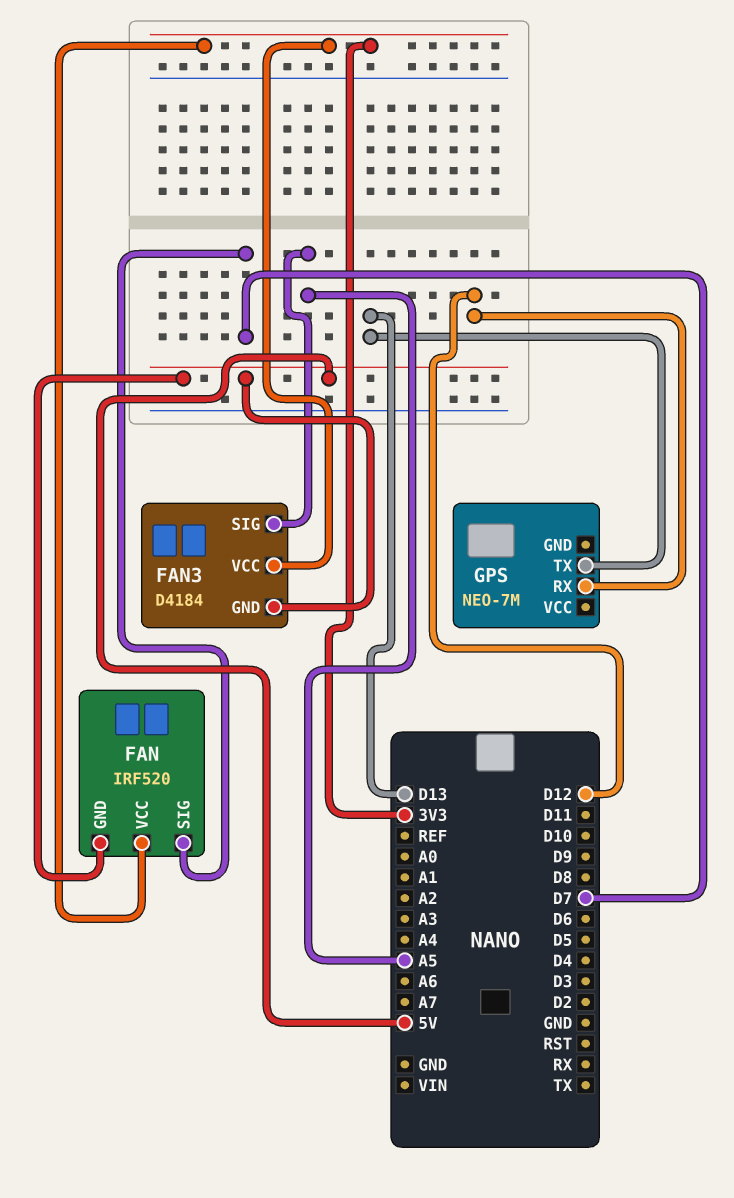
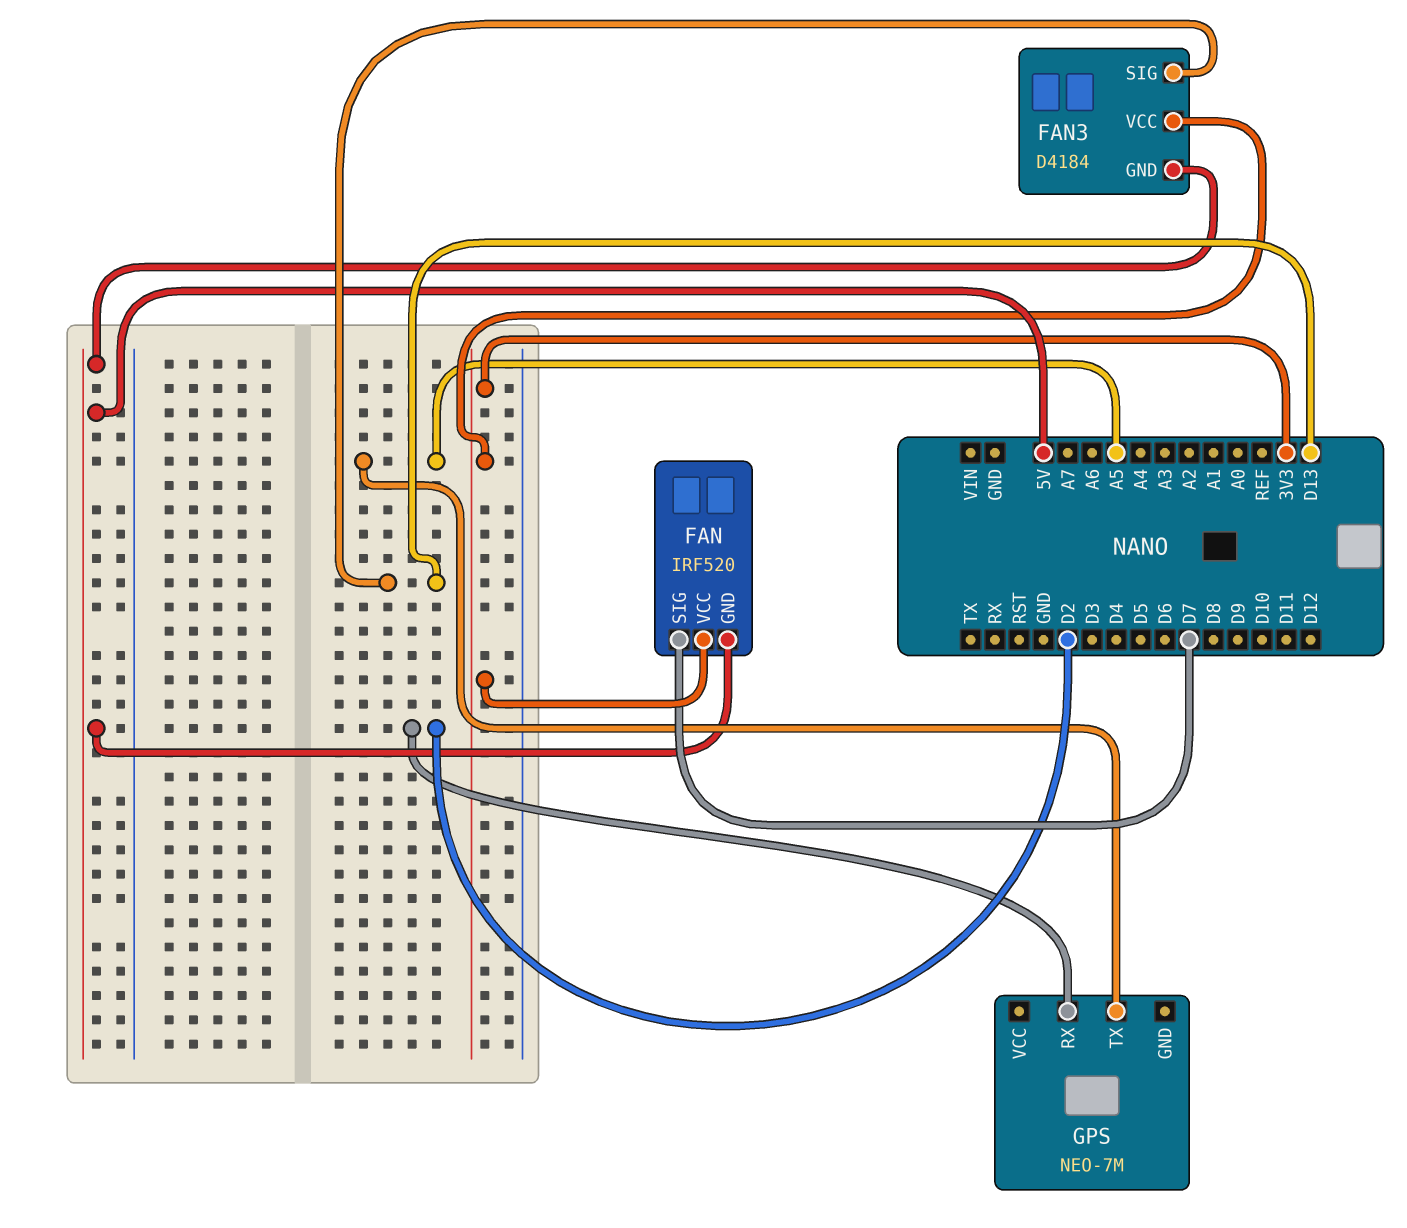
FAN3 pin SIG: A5 -> D13
GPS pin RX: D12 -> D2
GPS pin TX: D13 -> A5

